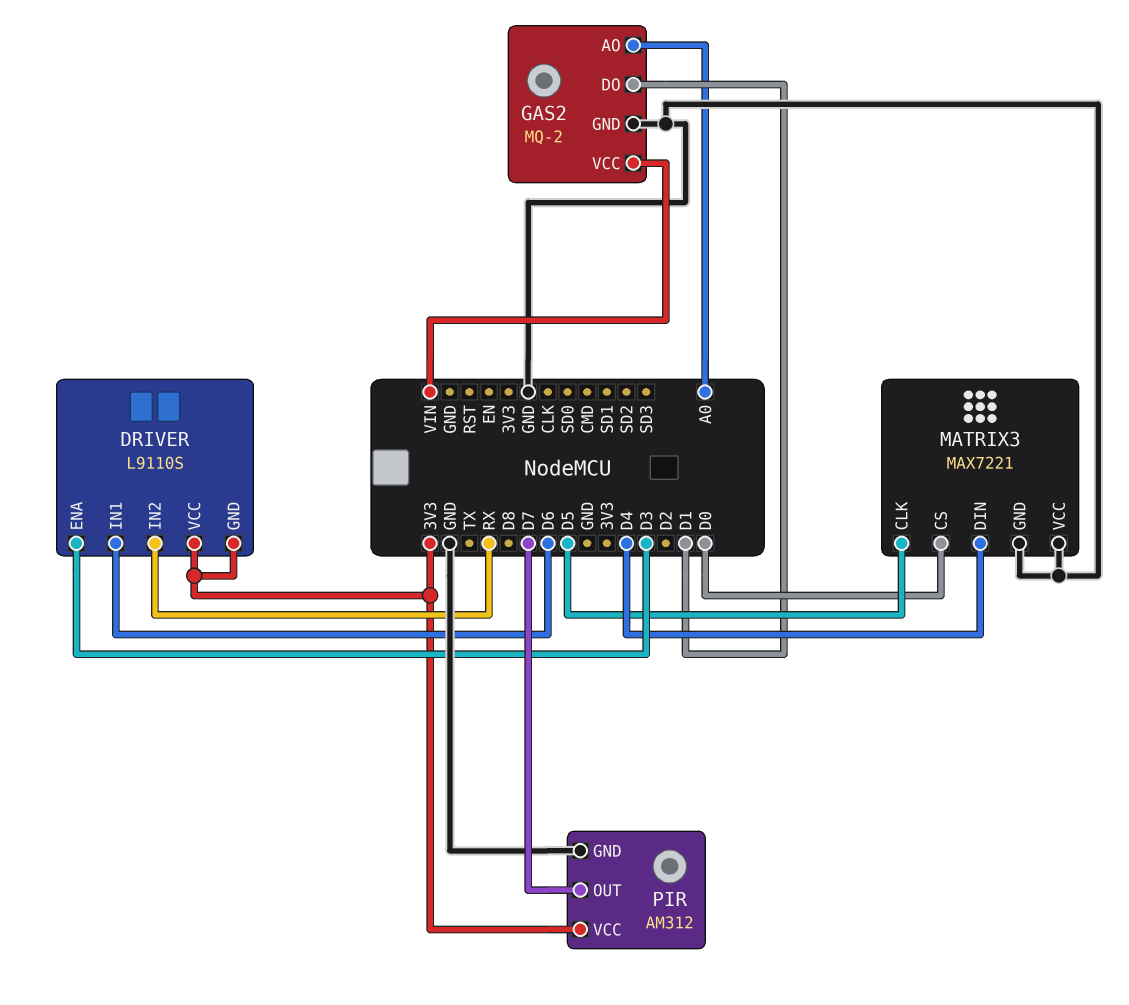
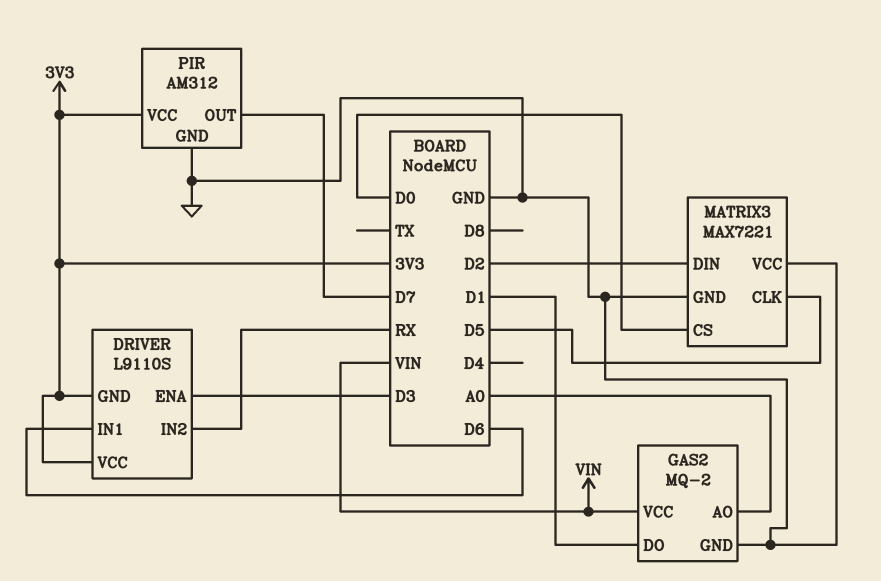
MATRIX3 pin DIN: D4 -> D2

